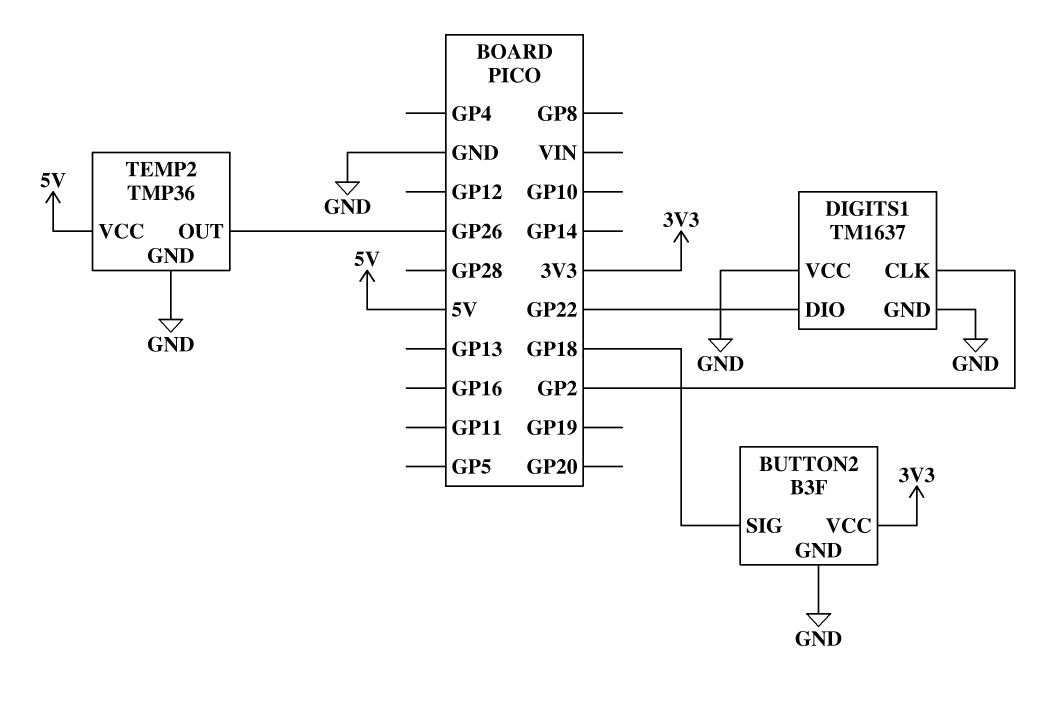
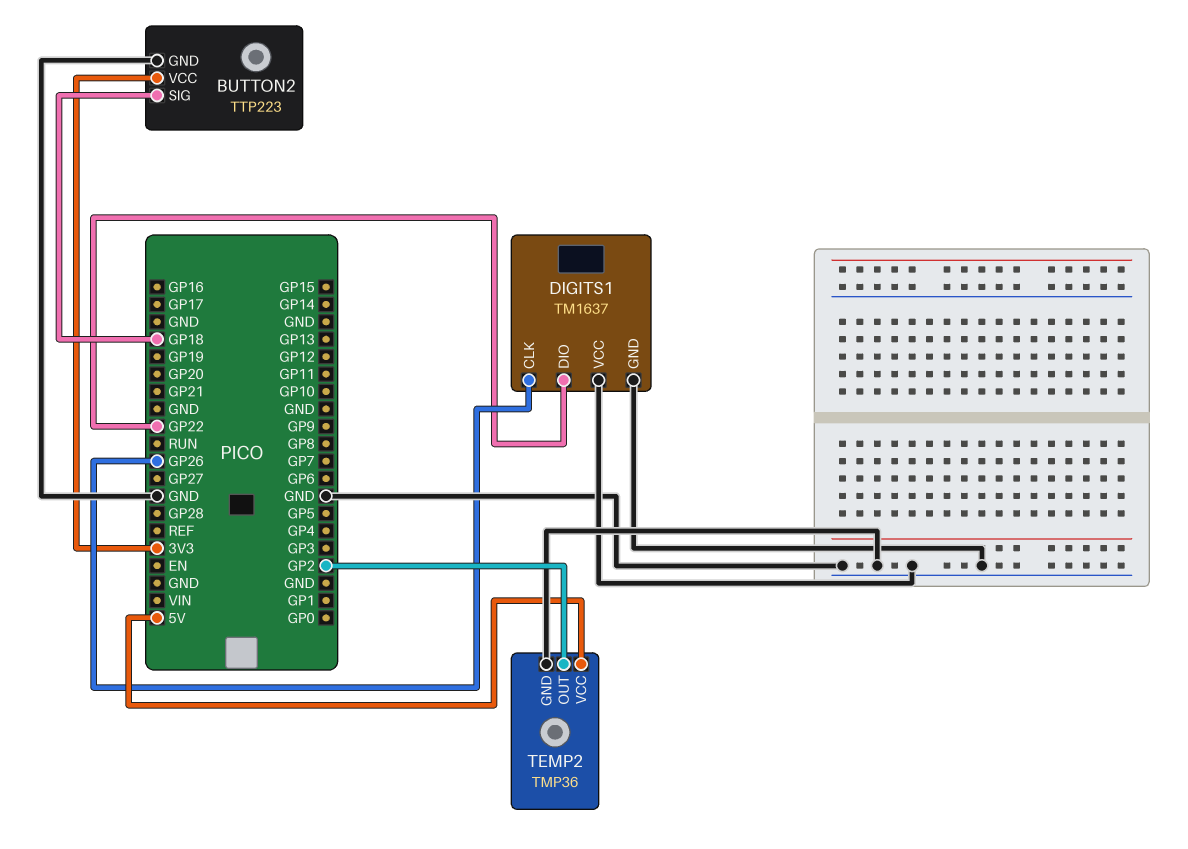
BUTTON2: B3F -> TTP223
DIGITS1 pin CLK: GP2 -> GP26
TEMP2 pin OUT: GP26 -> GP2

